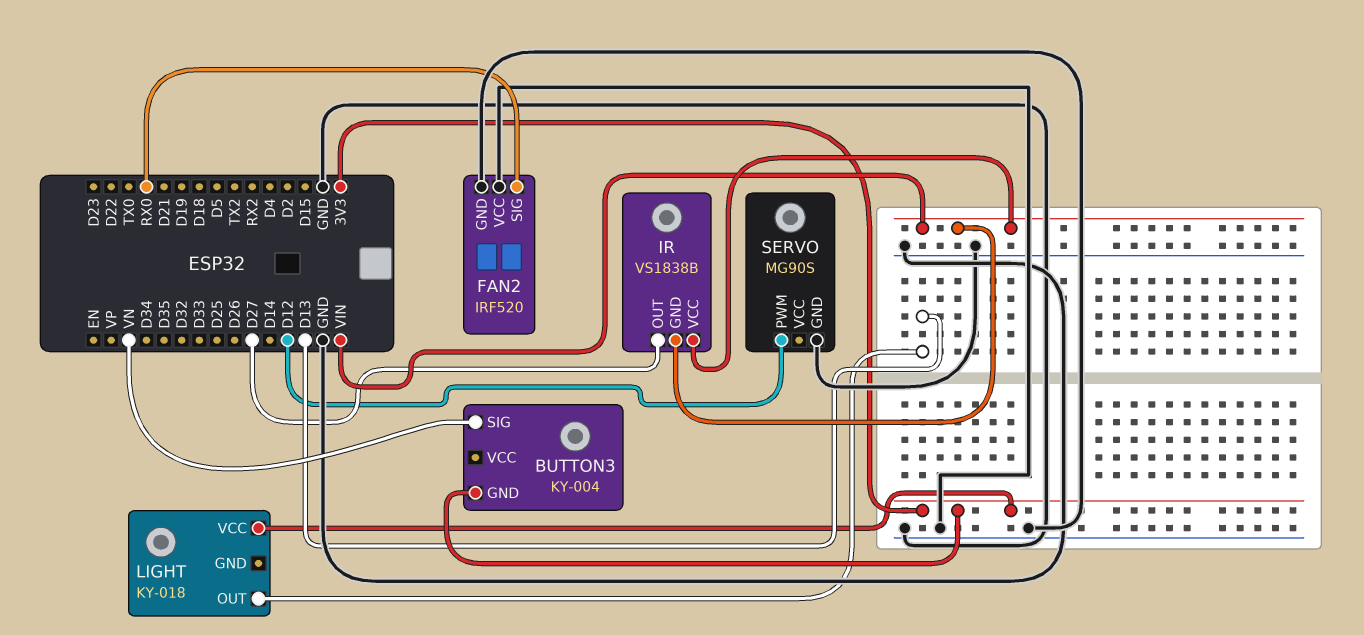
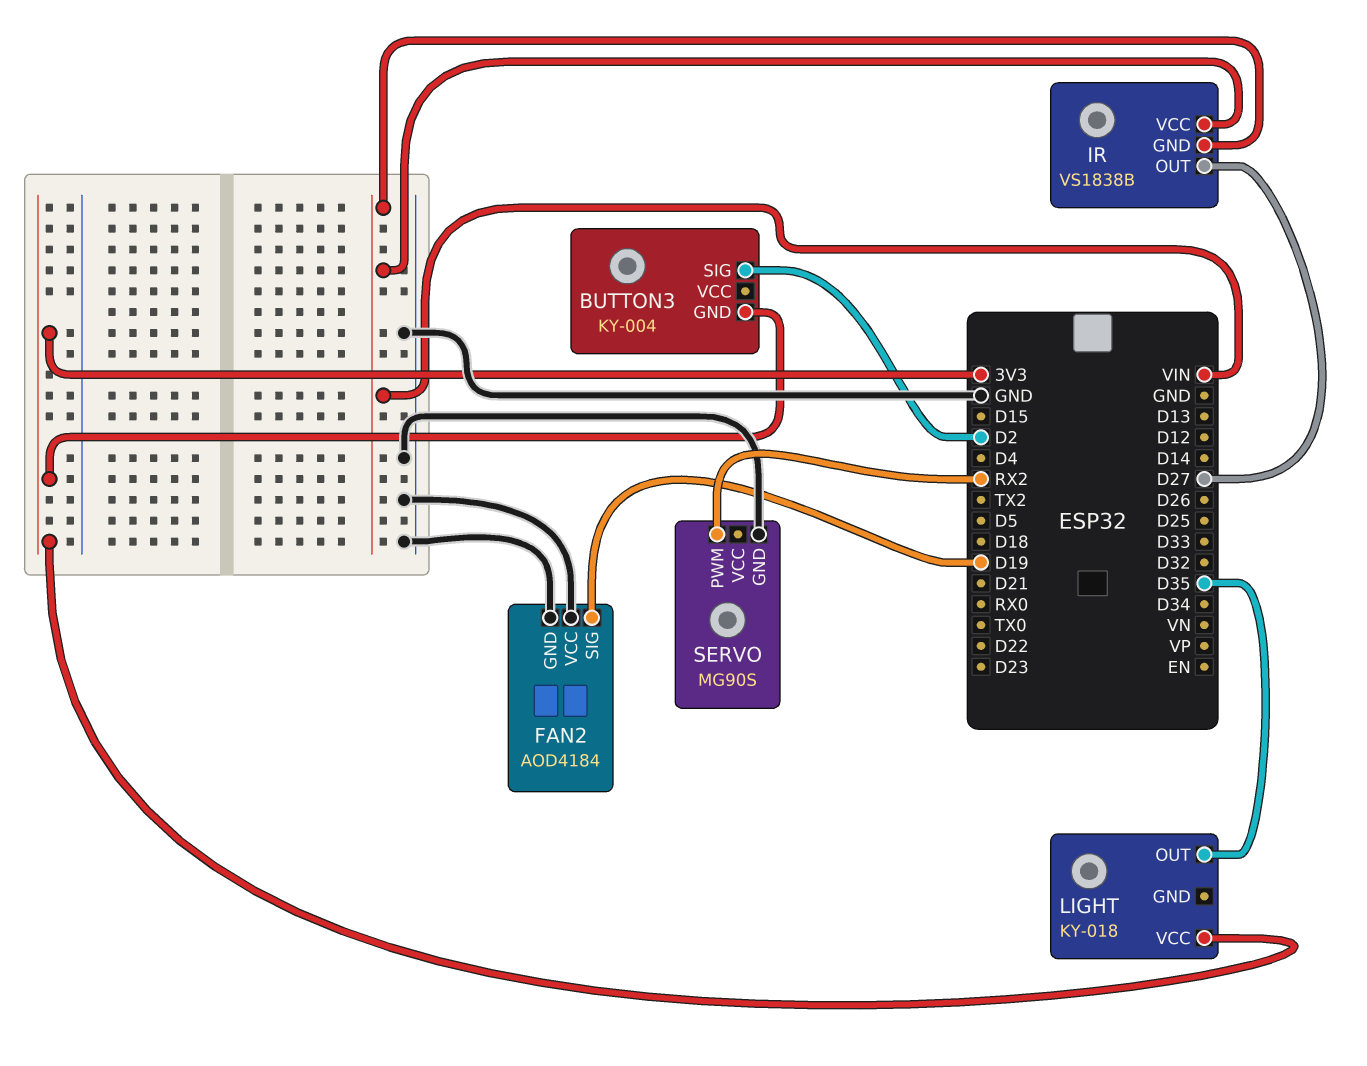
BUTTON3 pin SIG: VN -> D2
FAN2: IRF520 -> AOD4184
FAN2 pin SIG: RX0 -> D19
LIGHT pin OUT: D13 -> D35
SERVO pin PWM: D12 -> RX2

